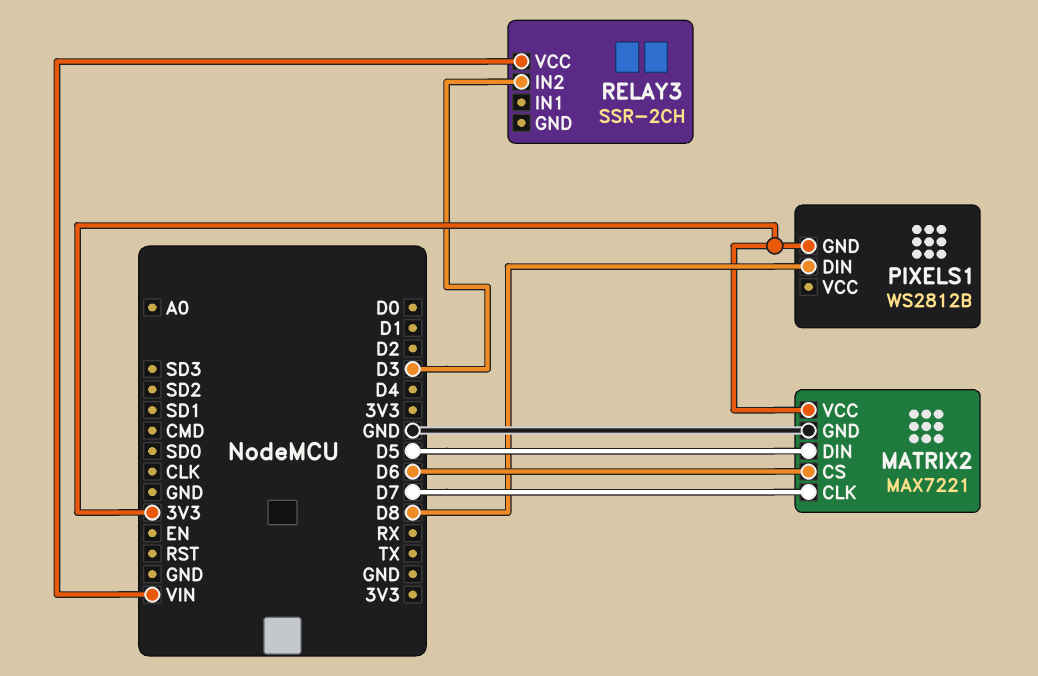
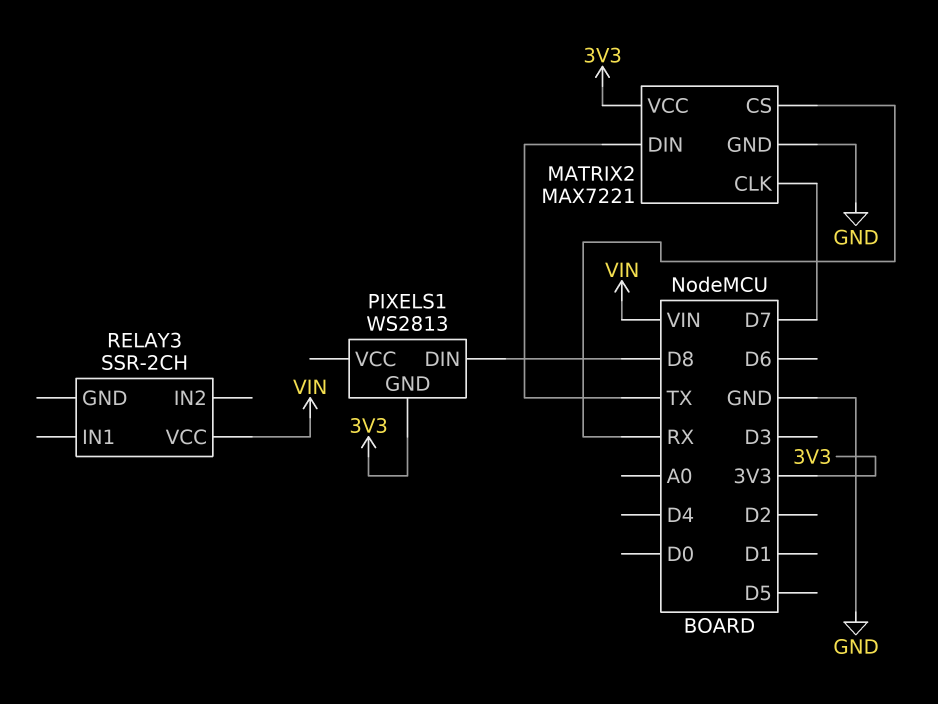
MATRIX2 pin CS: D6 -> RX
MATRIX2 pin DIN: D5 -> TX
PIXELS1: WS2812B -> WS2813
RELAY3 pin IN2: D3 -> none

